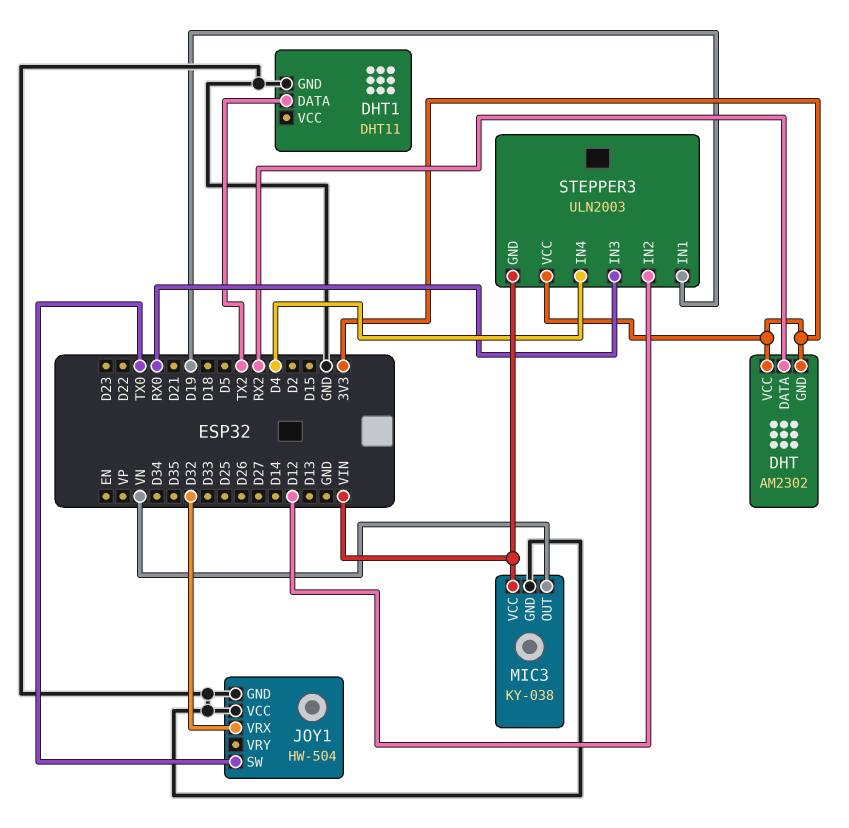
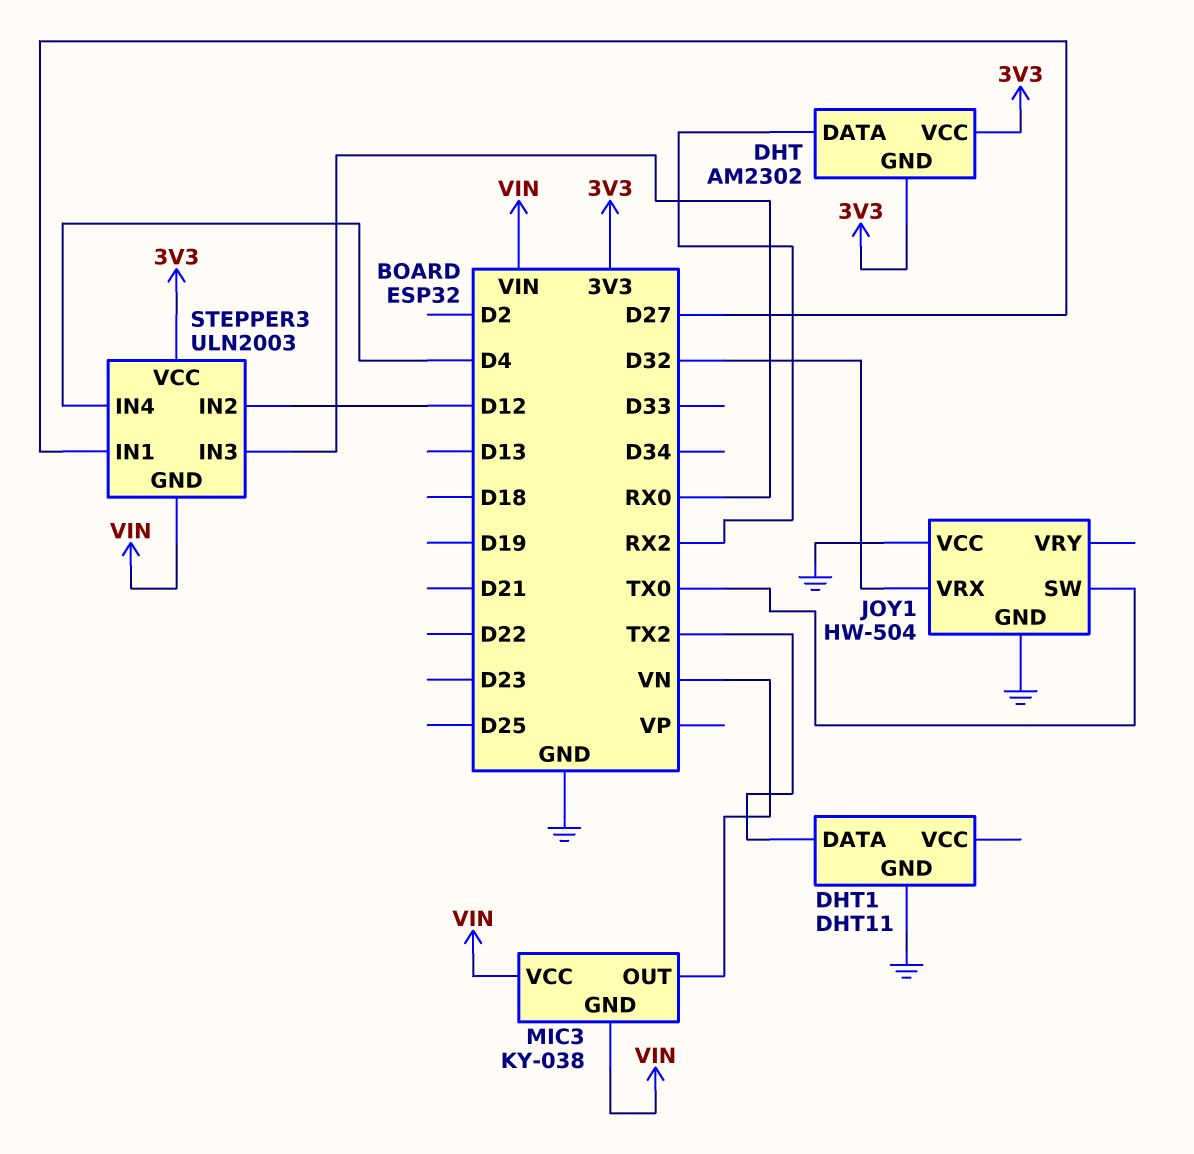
MIC3 pin GND: GND -> VIN
STEPPER3 pin IN1: D19 -> D27

